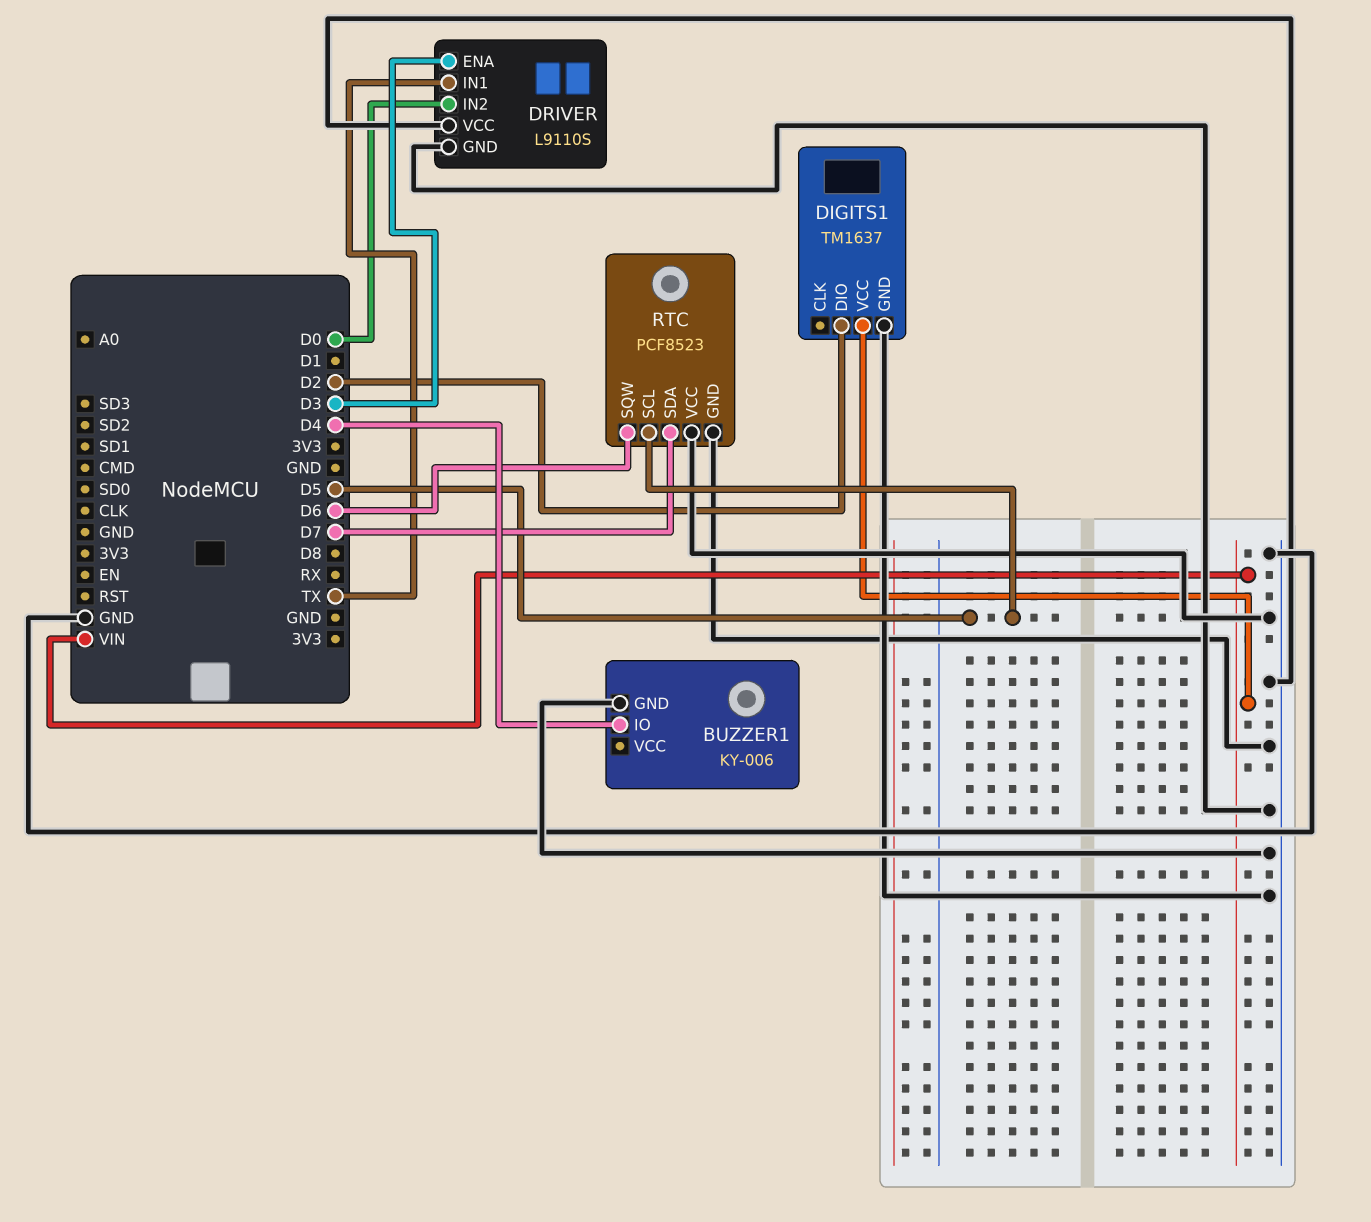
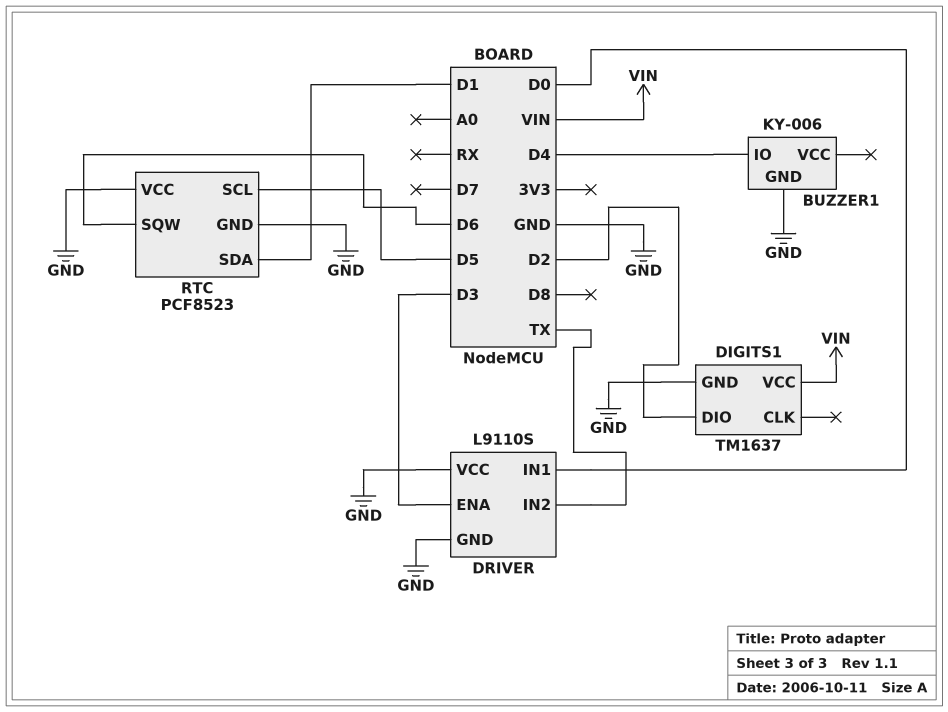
DRIVER pin IN1: TX -> D0
DRIVER pin IN2: D0 -> TX
RTC pin SDA: D7 -> D1

